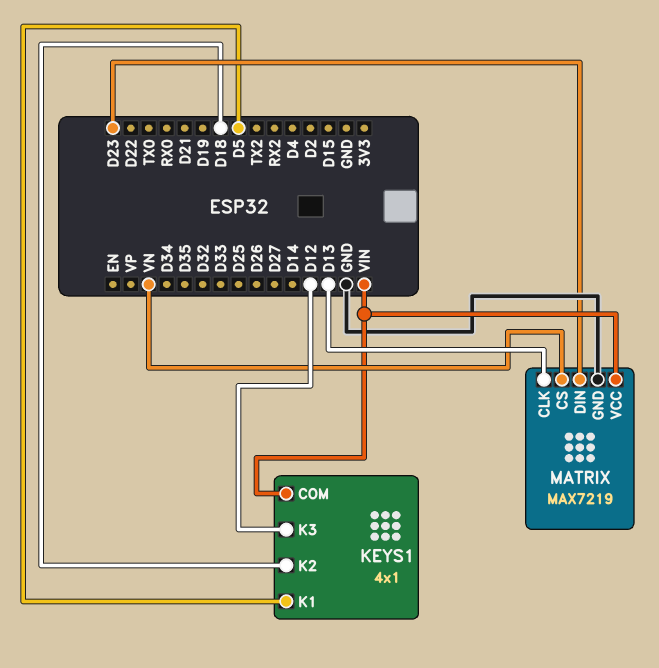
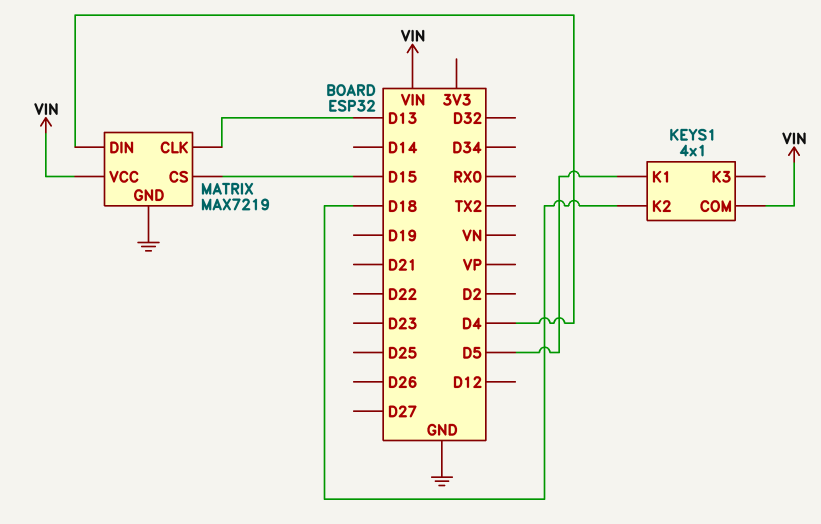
KEYS1 pin K3: D12 -> none
MATRIX pin CS: VN -> D15
MATRIX pin DIN: D23 -> D4

